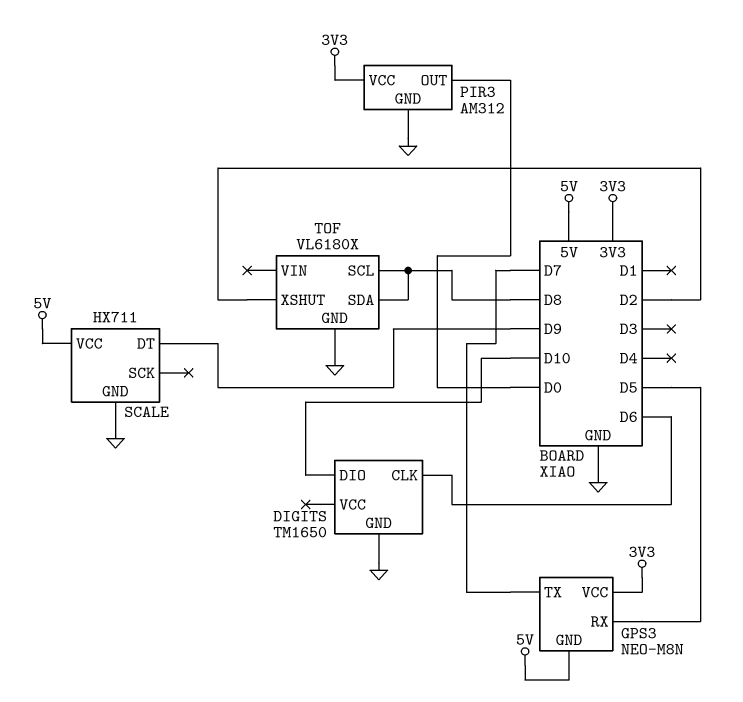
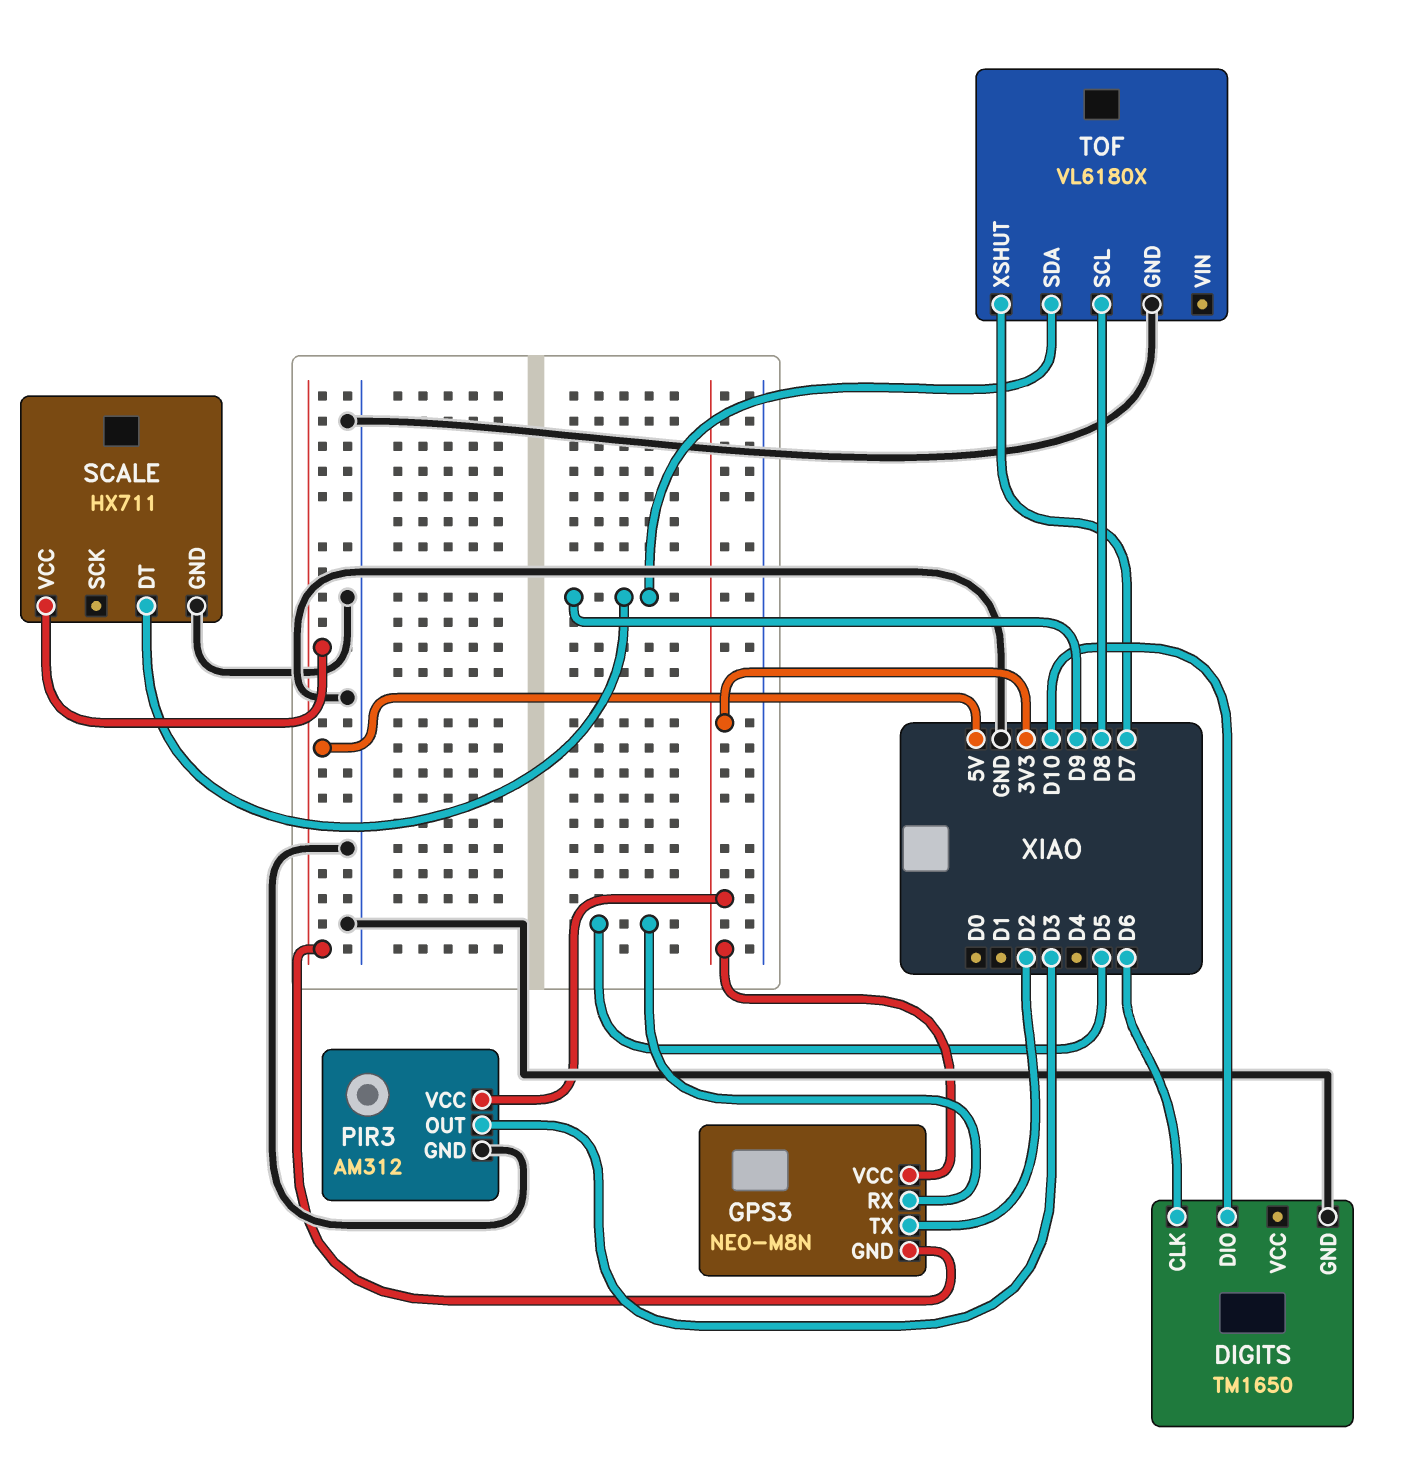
GPS3 pin TX: D7 -> D2
PIR3 pin OUT: D0 -> D3
TOF pin SDA: D8 -> D9
TOF pin XSHUT: D2 -> D7

